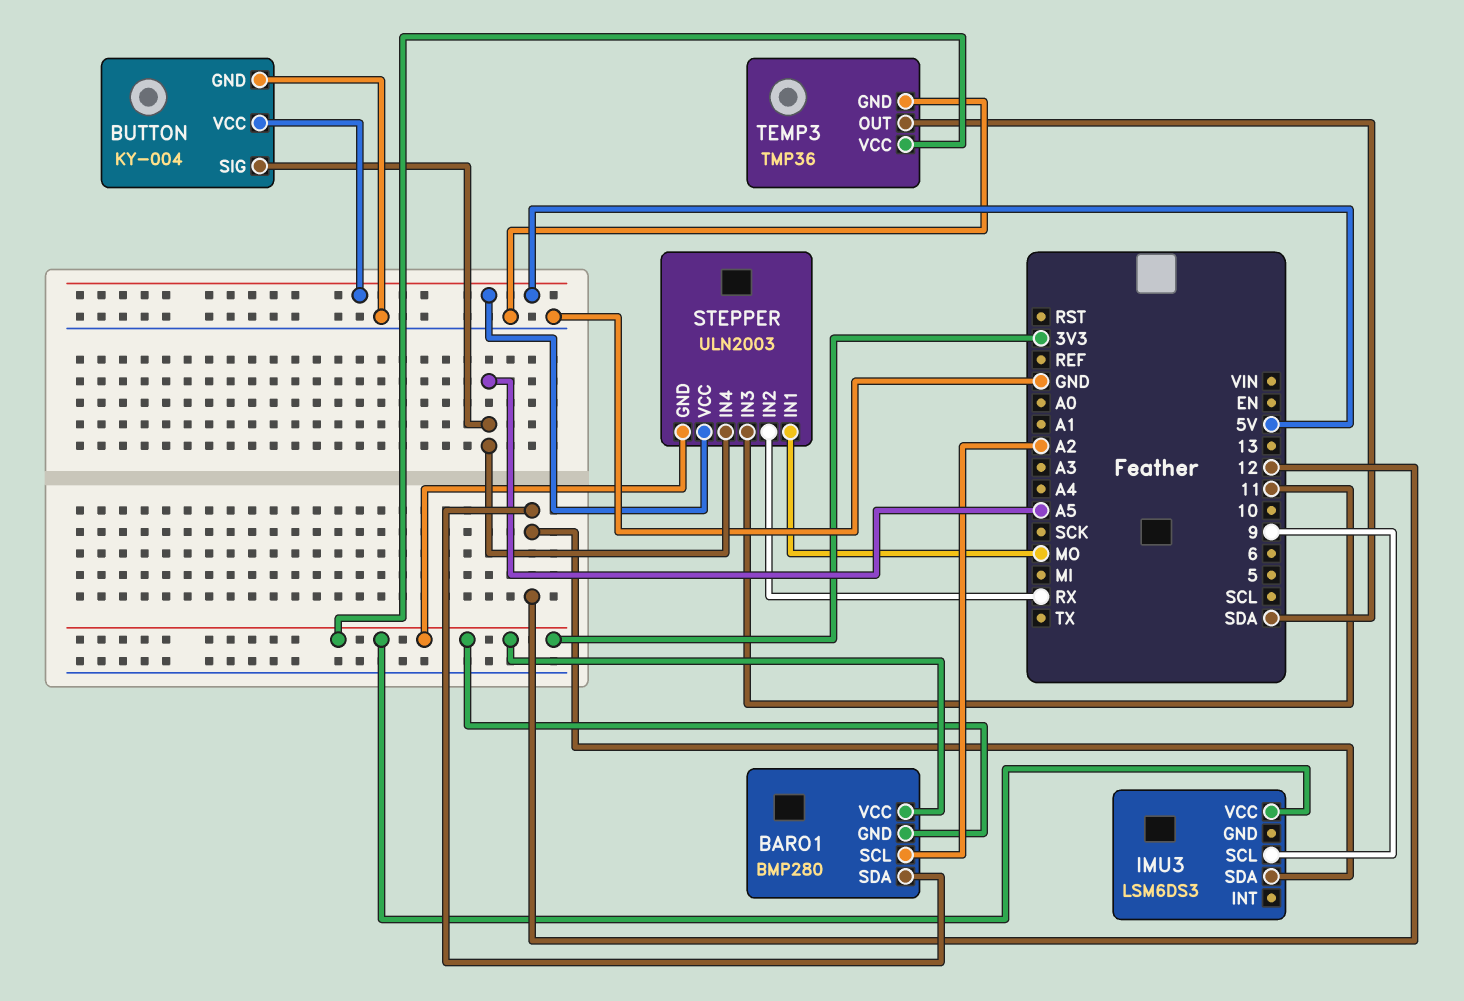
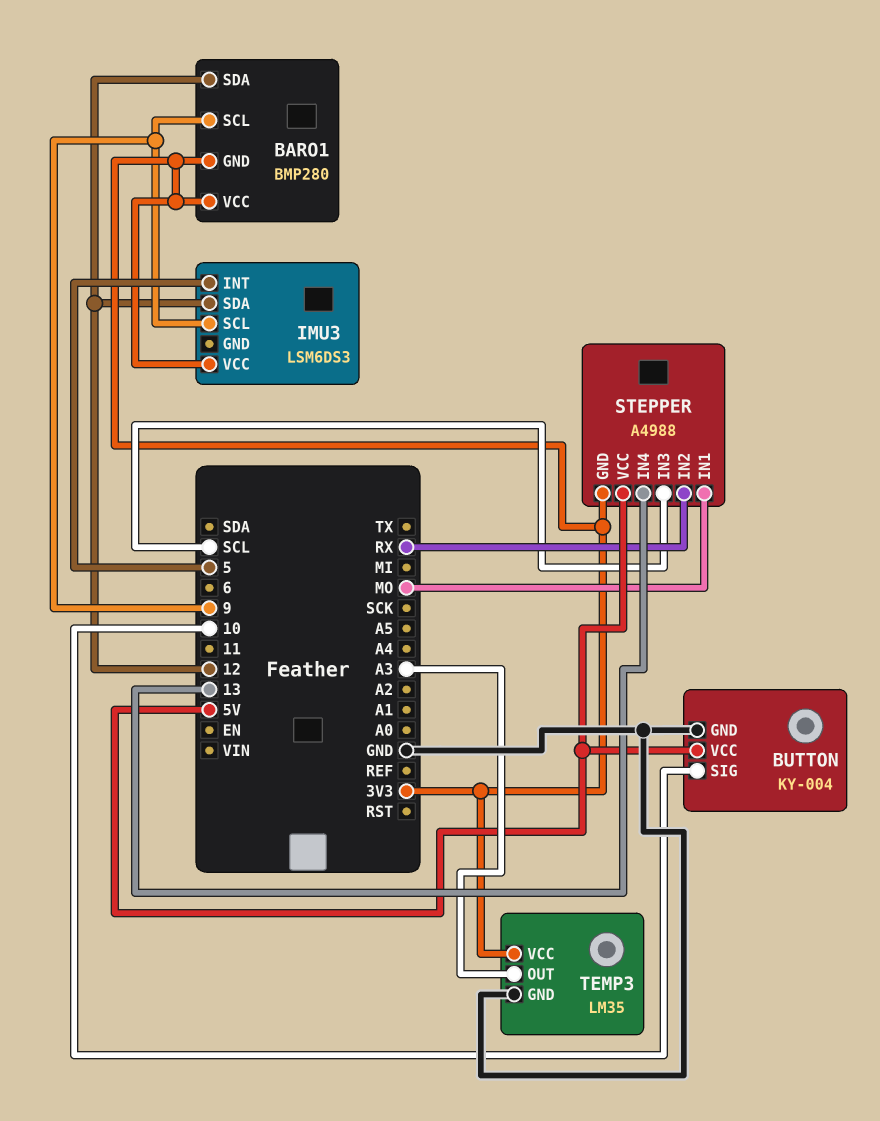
BARO1 pin SCL: A2 -> 9
BUTTON pin SIG: A5 -> 10
IMU3 pin INT: none -> 5
STEPPER: ULN2003 -> A4988
STEPPER pin IN3: 11 -> SCL
STEPPER pin IN4: A5 -> 13
TEMP3: TMP36 -> LM35
TEMP3 pin OUT: SDA -> A3

